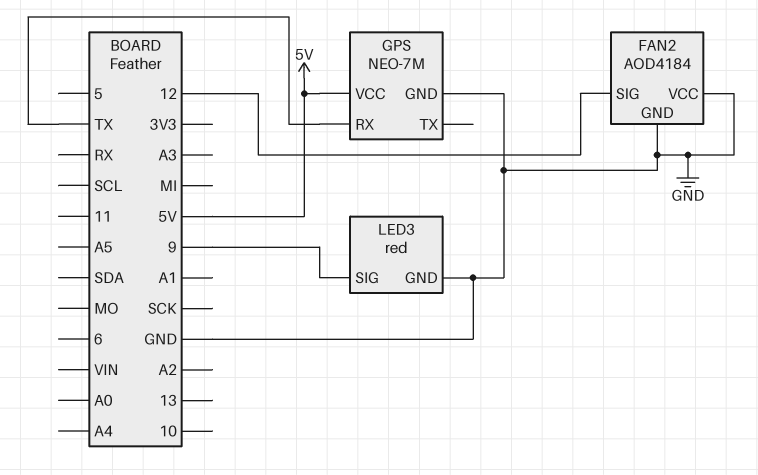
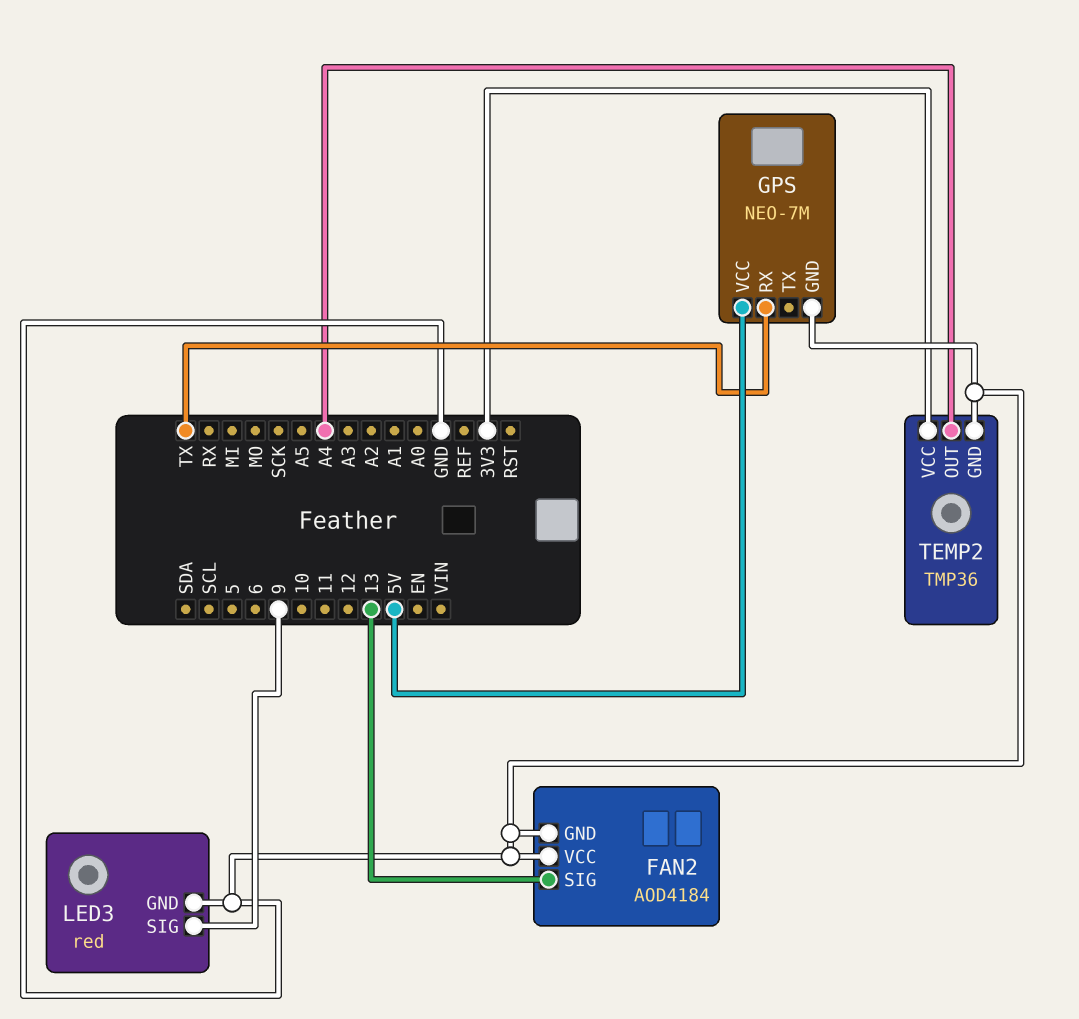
FAN2 pin SIG: 12 -> 13
TEMP2: none -> TMP36
TEMP2 pin GND: none -> GND
TEMP2 pin OUT: none -> A4
TEMP2 pin VCC: none -> 3V3

